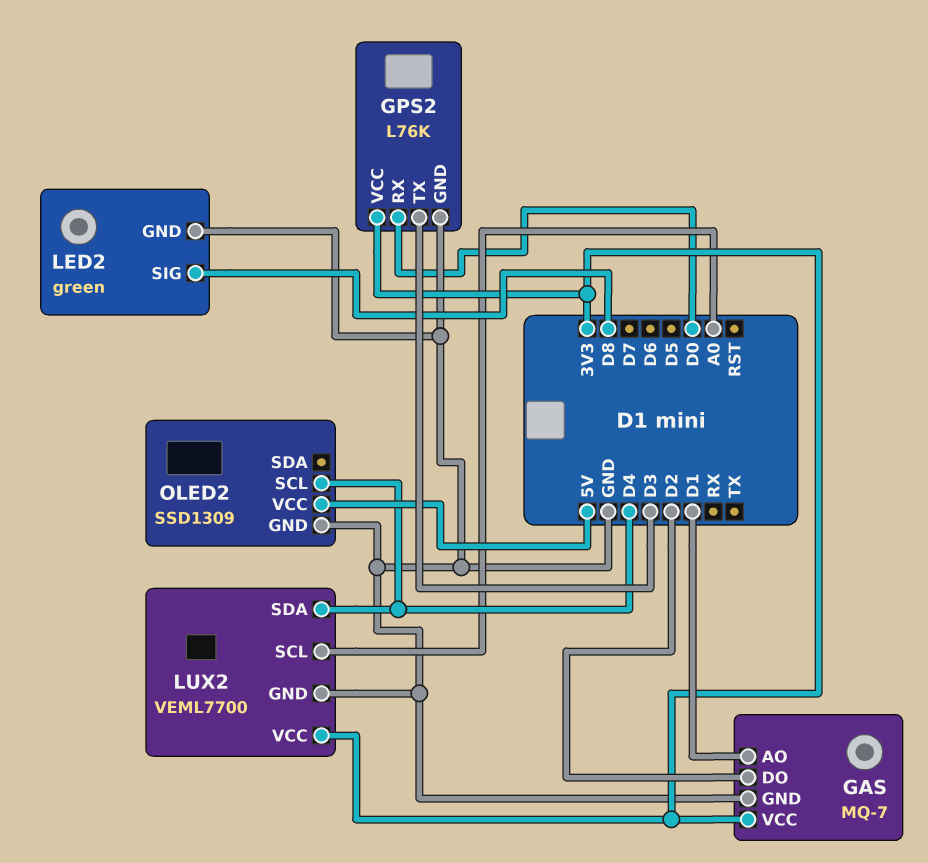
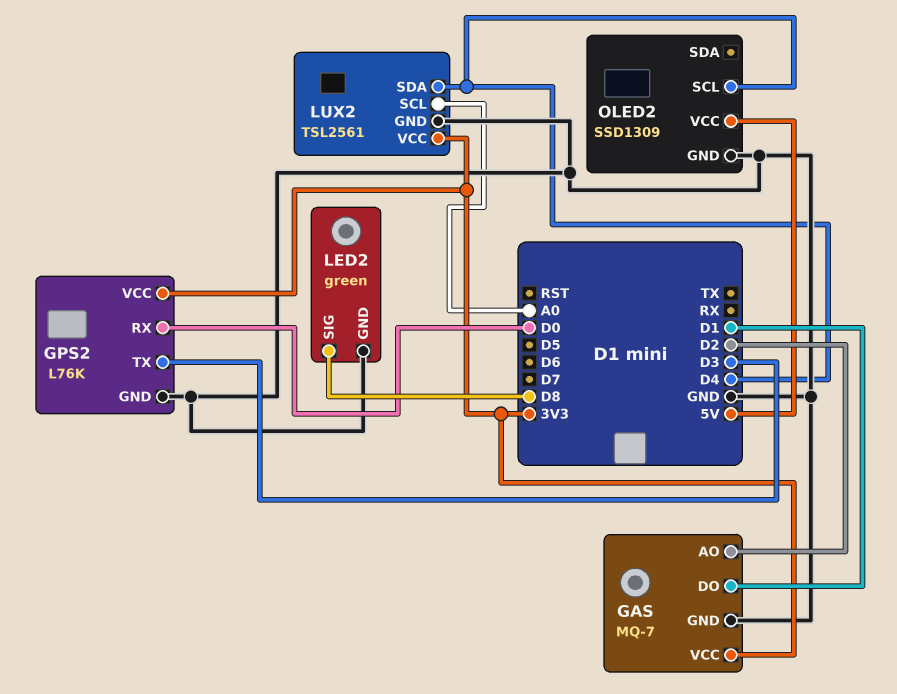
GAS pin AO: D1 -> D2
GAS pin DO: D2 -> D1
LUX2: VEML7700 -> TSL2561

